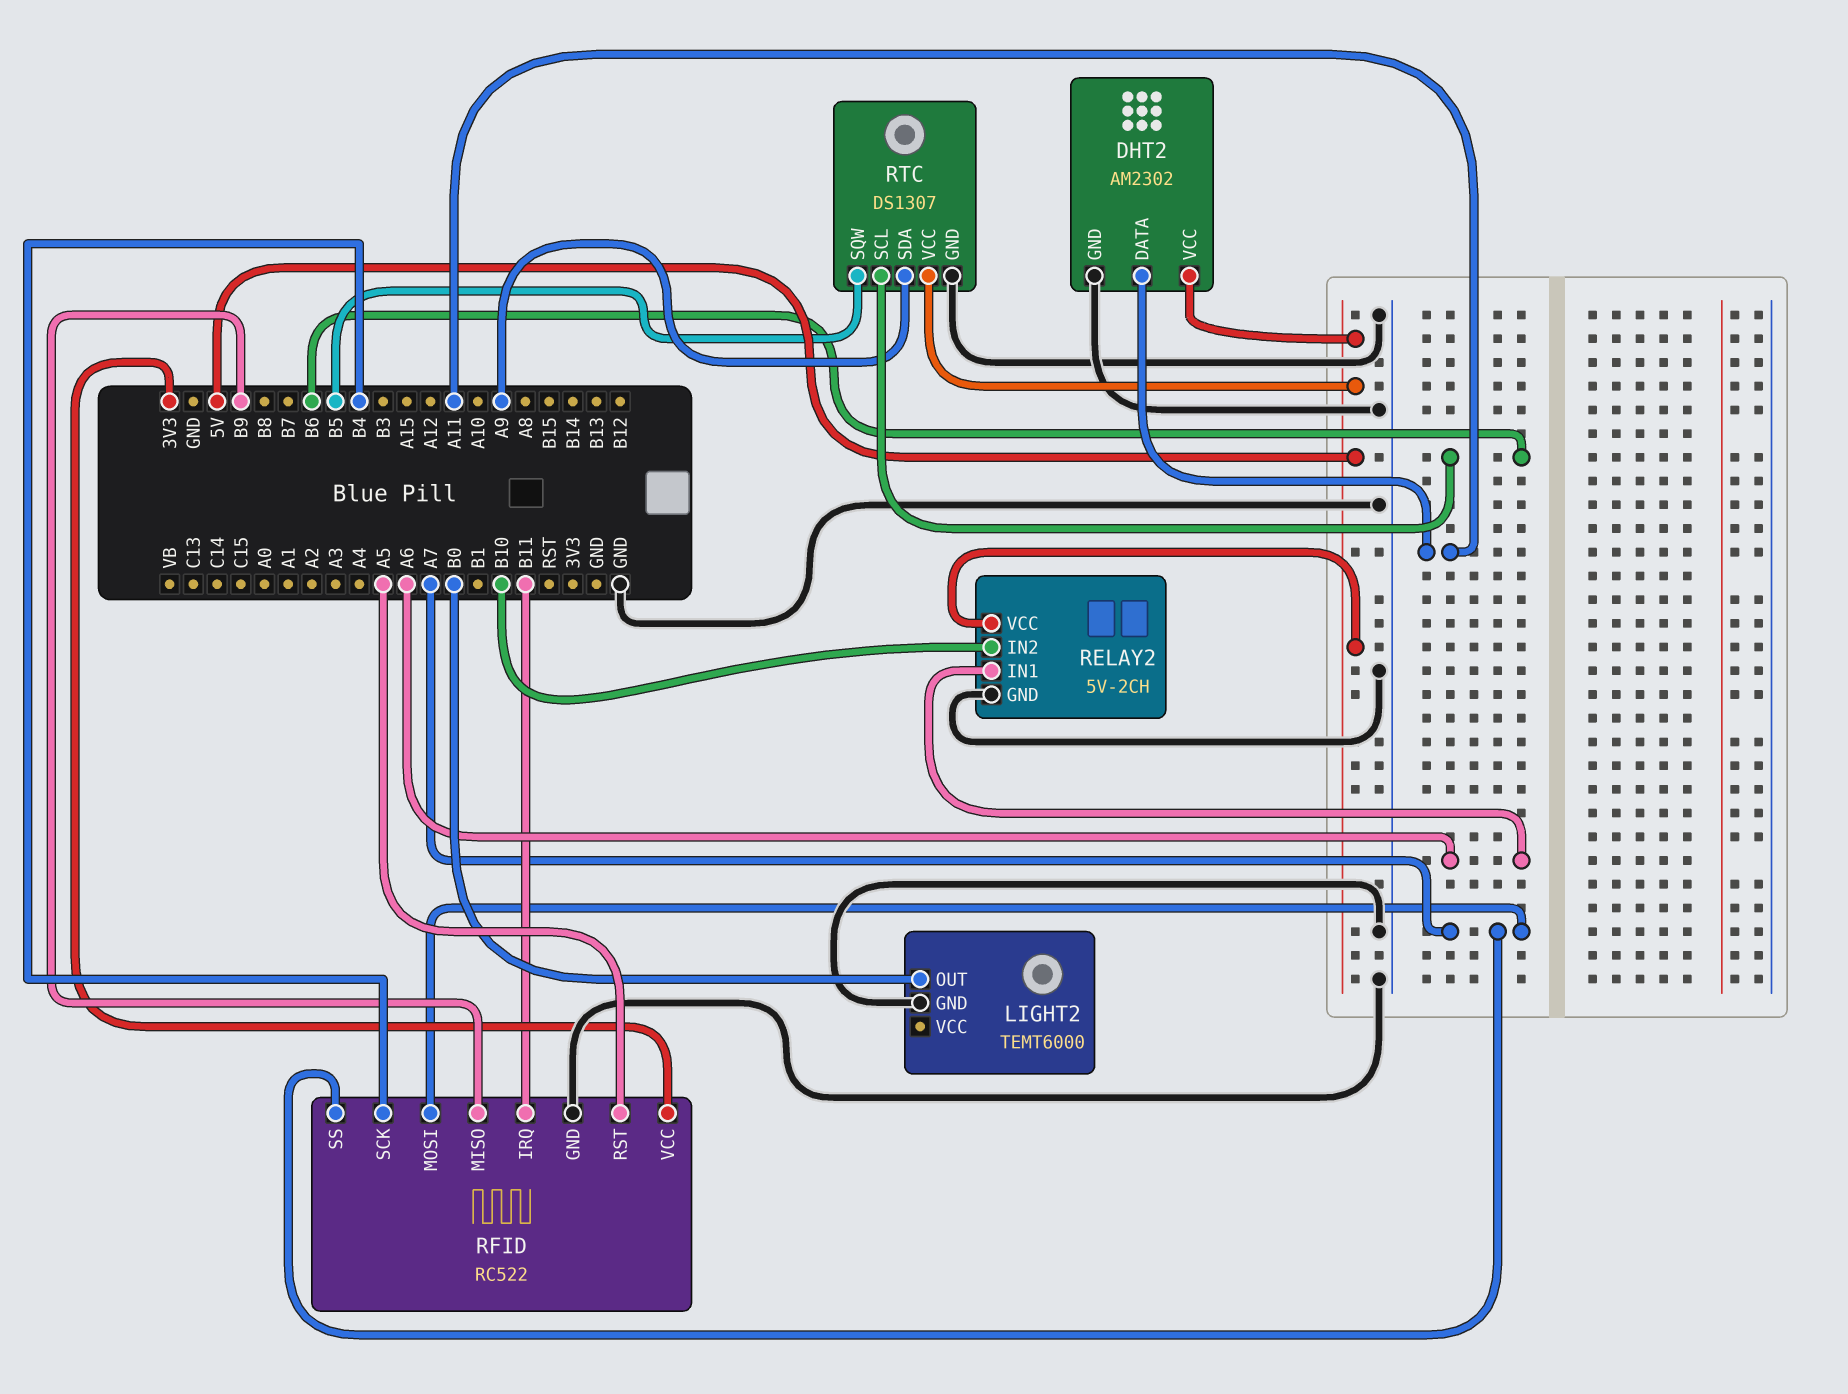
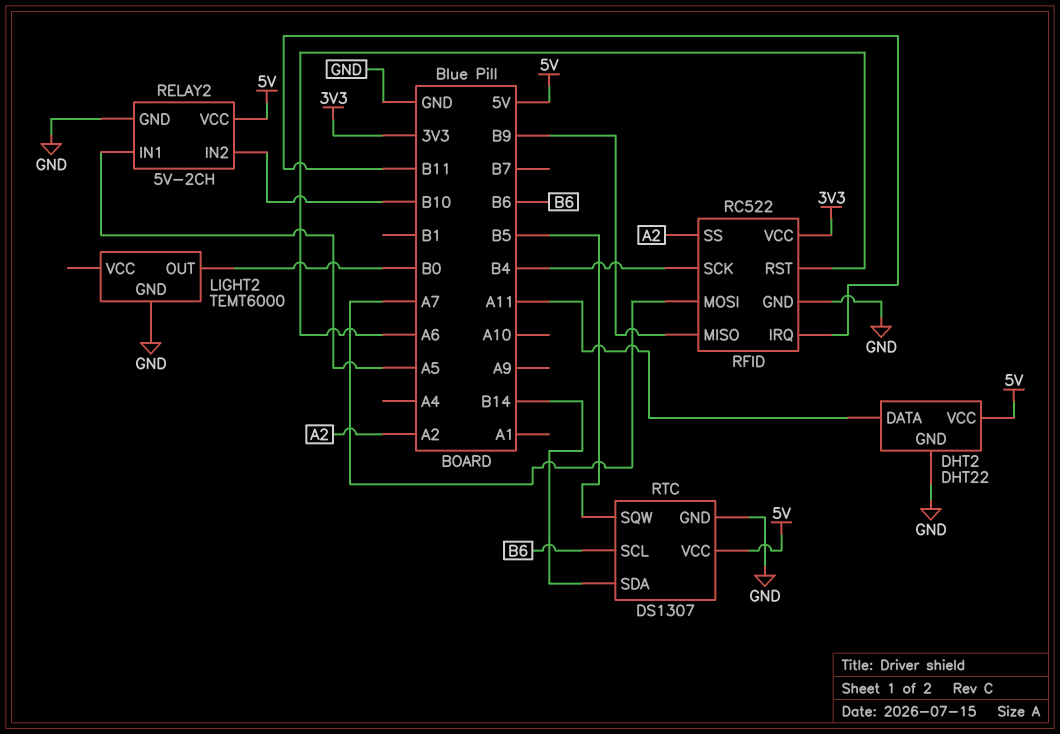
DHT2: AM2302 -> DHT22
RELAY2 pin IN1: A6 -> A5
RFID pin RST: A5 -> A6
RFID pin SS: A7 -> A2
RTC pin SDA: A9 -> B14

